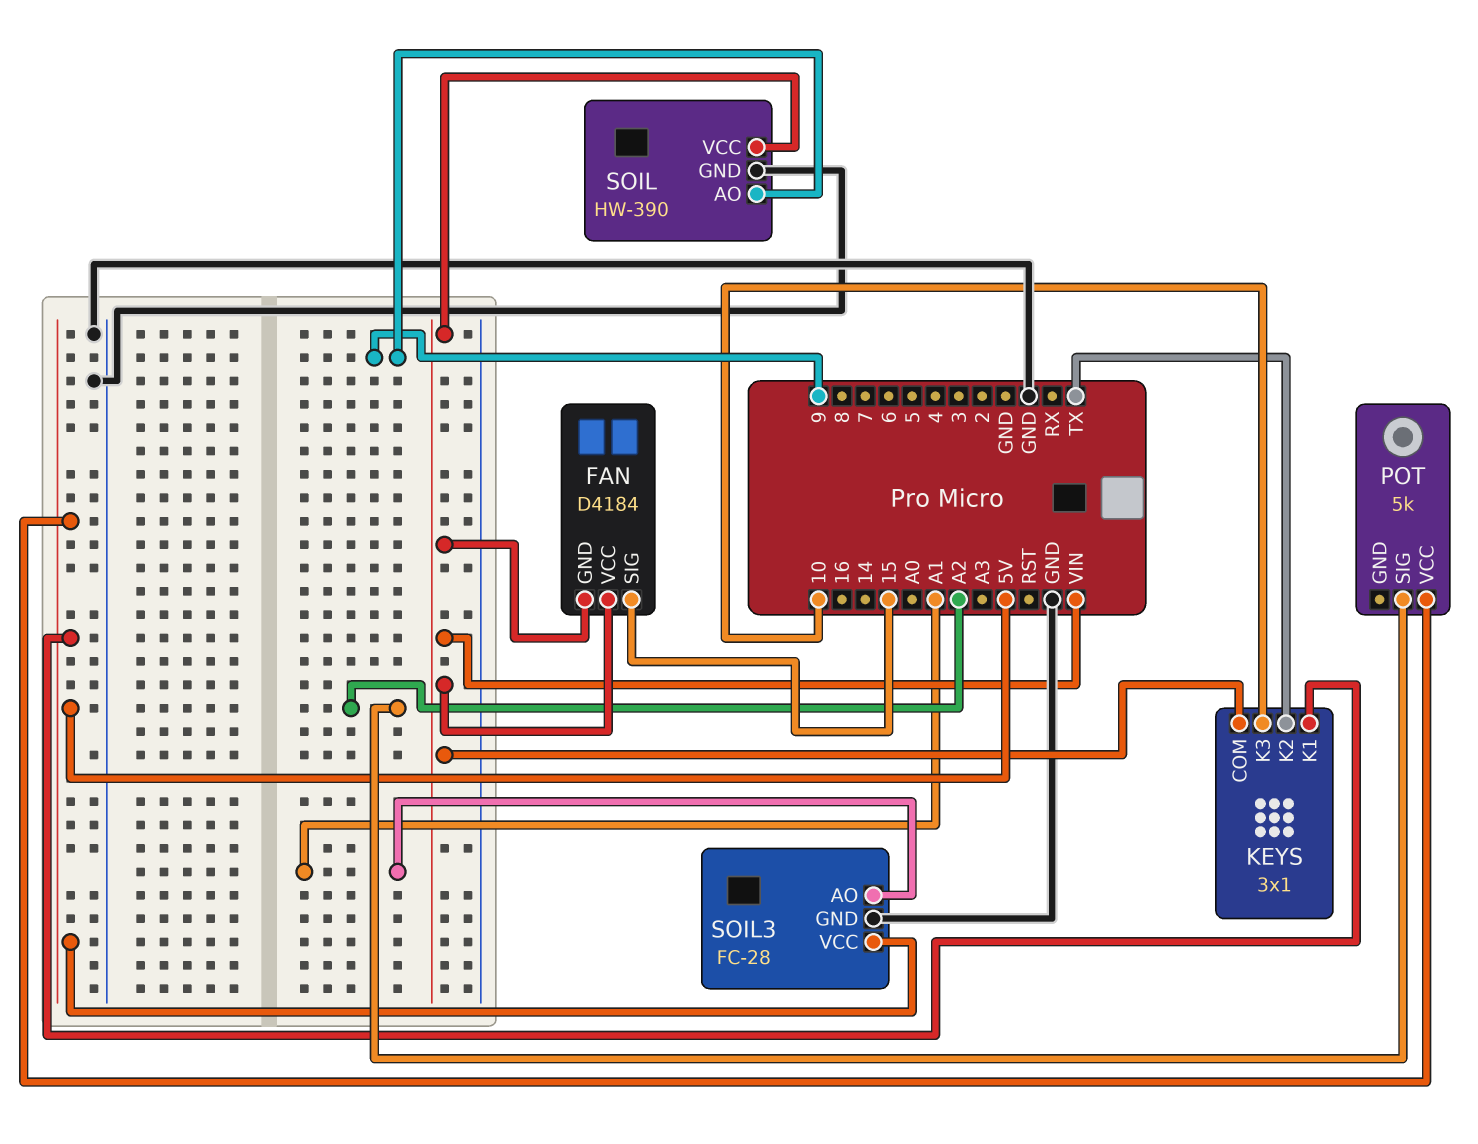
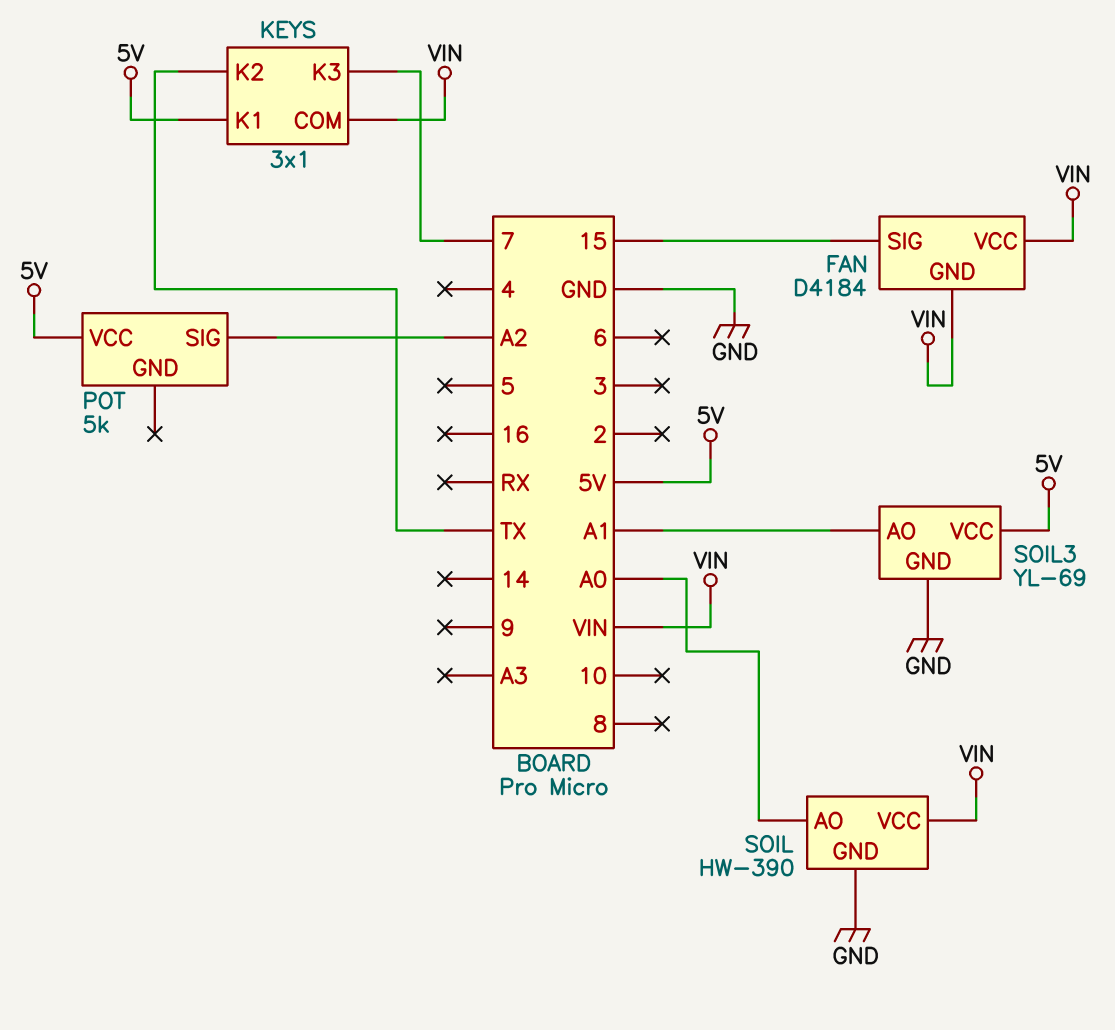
KEYS pin K3: 10 -> 7
SOIL pin AO: 9 -> A0
SOIL3: FC-28 -> YL-69

